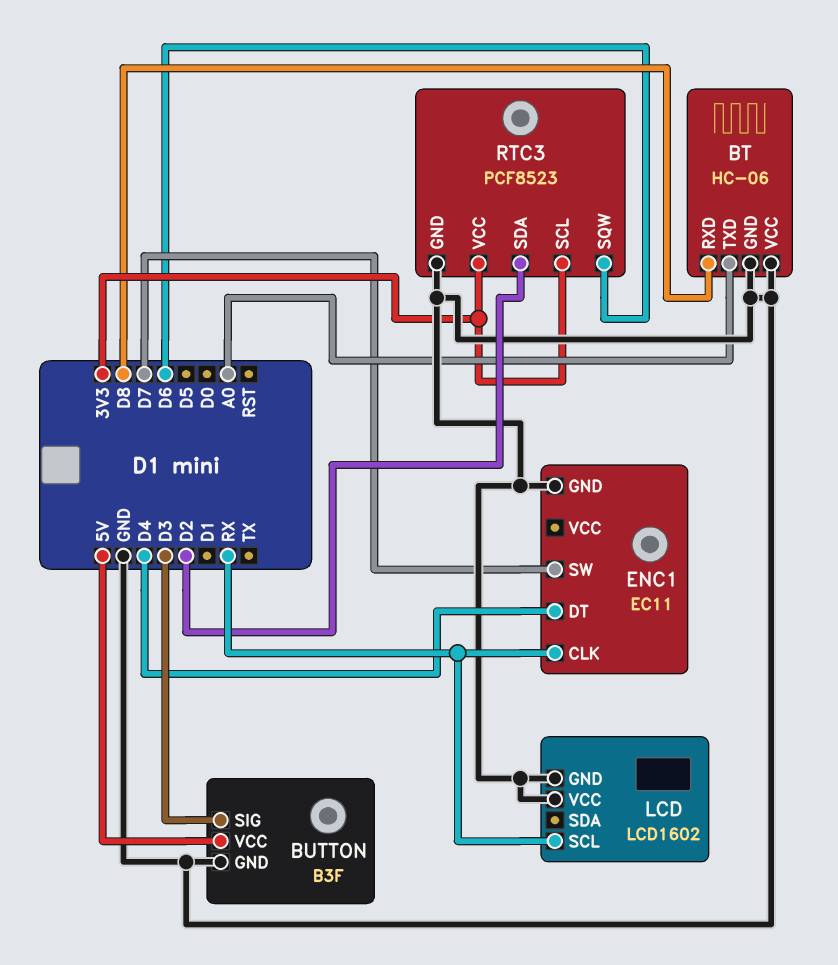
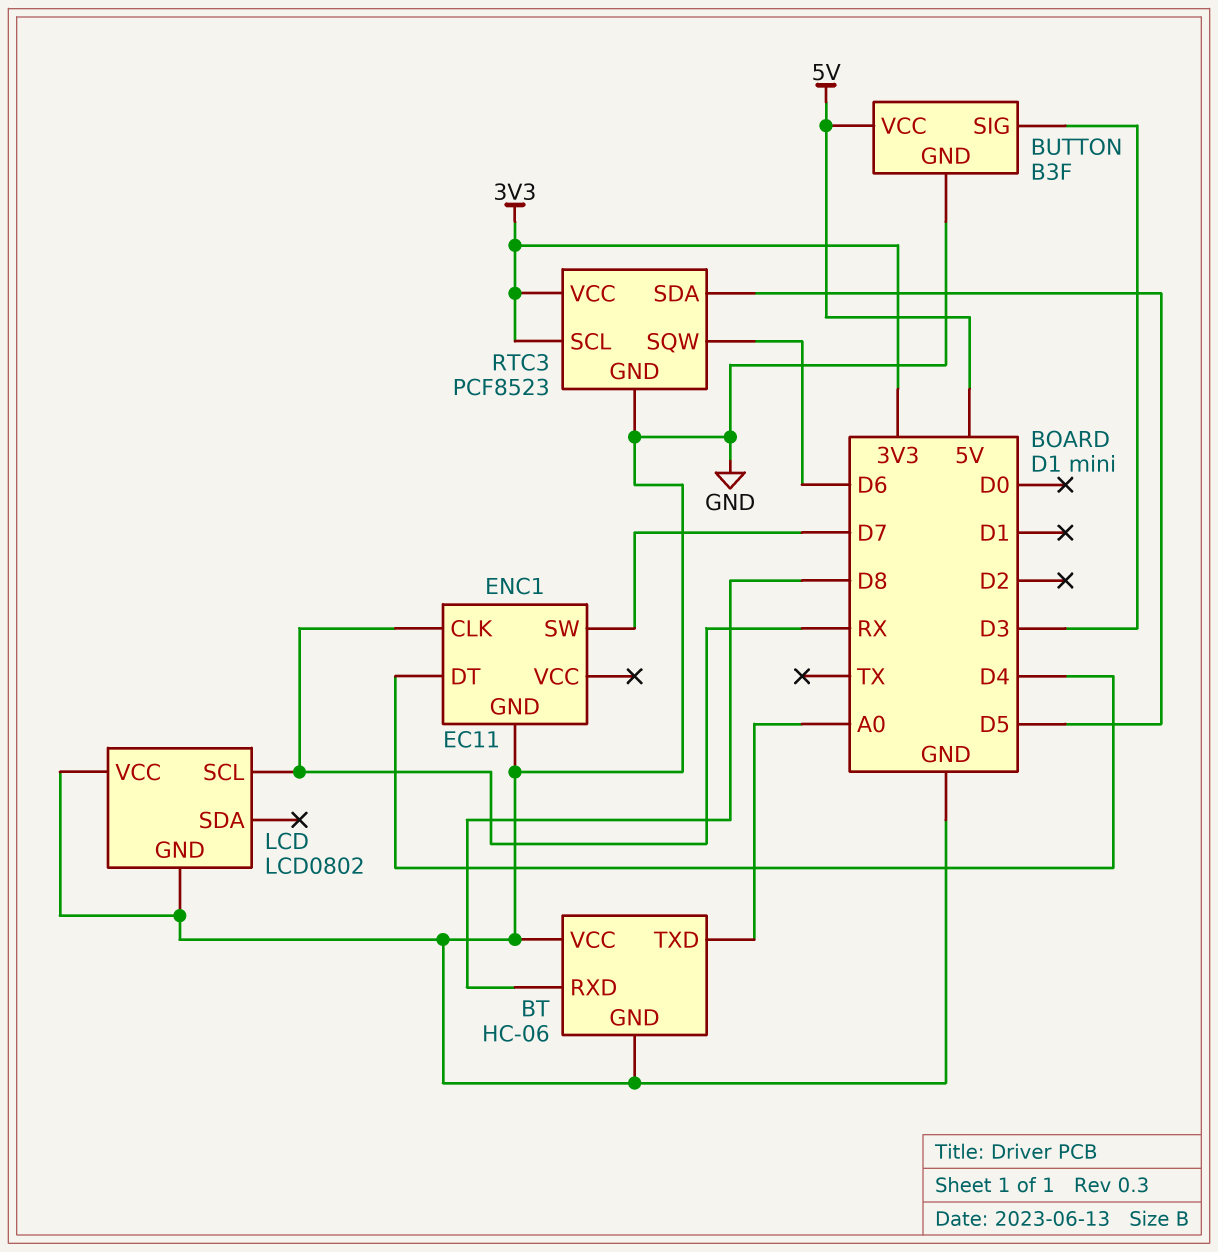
LCD: LCD1602 -> LCD0802
RTC3 pin SDA: D2 -> D5

